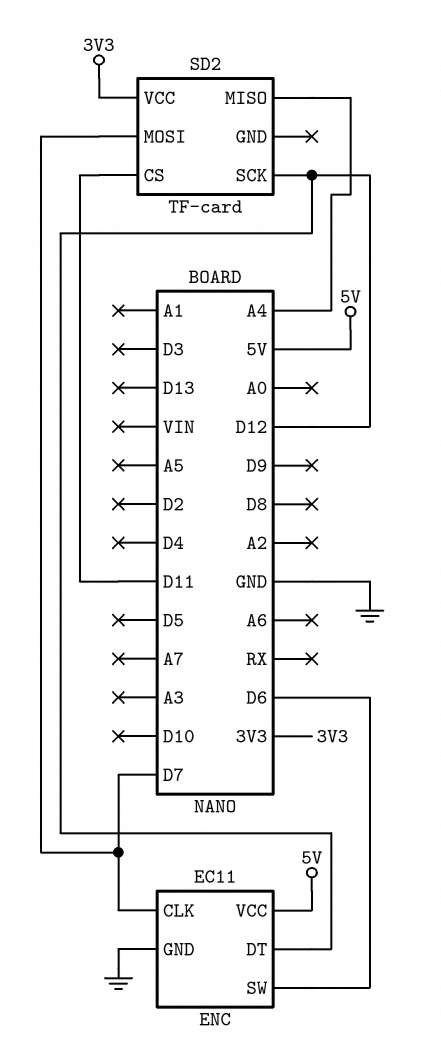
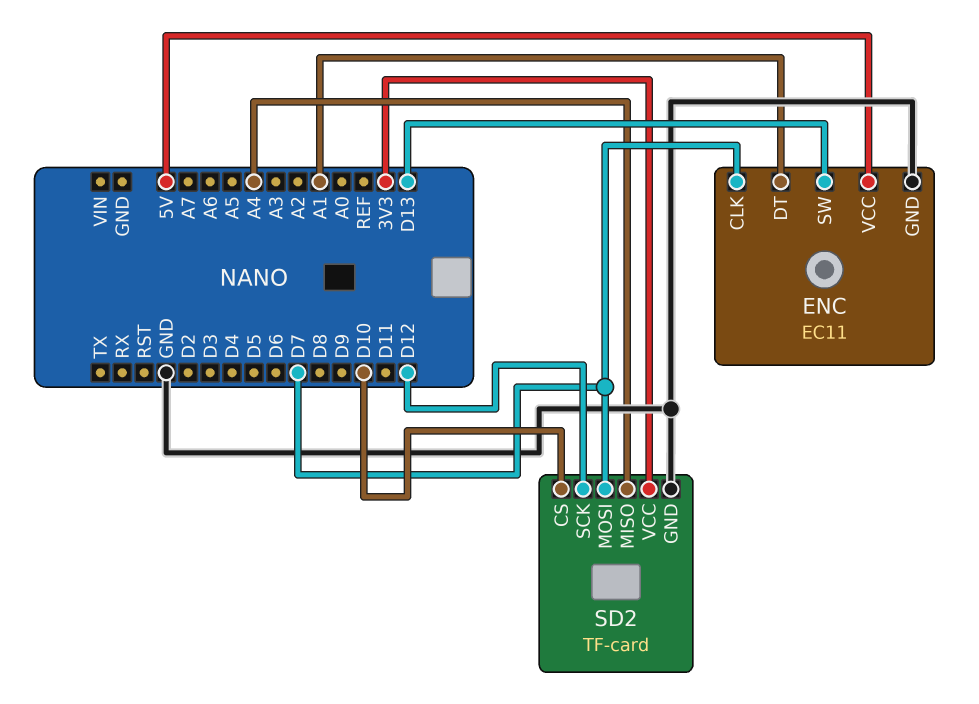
ENC pin DT: D12 -> A1
ENC pin SW: D6 -> D13
SD2 pin CS: D11 -> D10
SD2 pin GND: none -> GND

